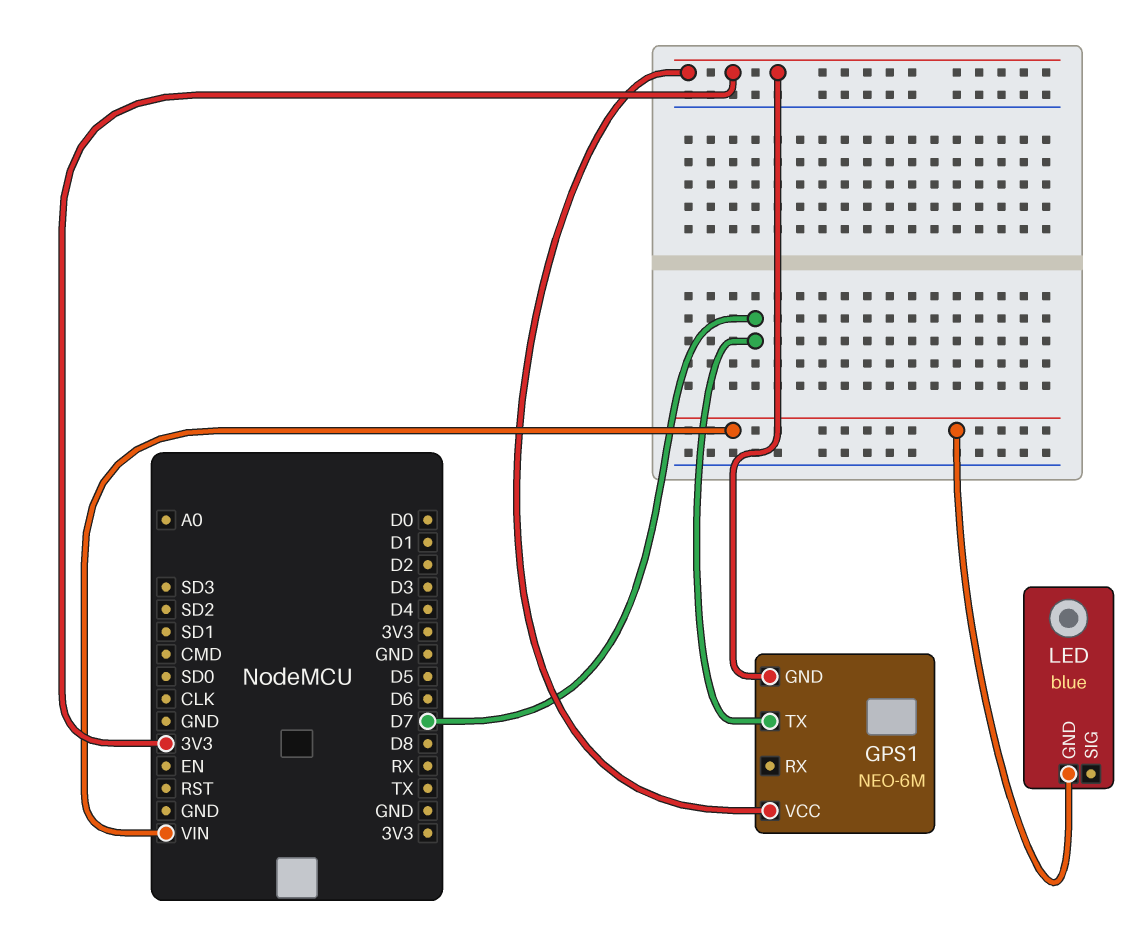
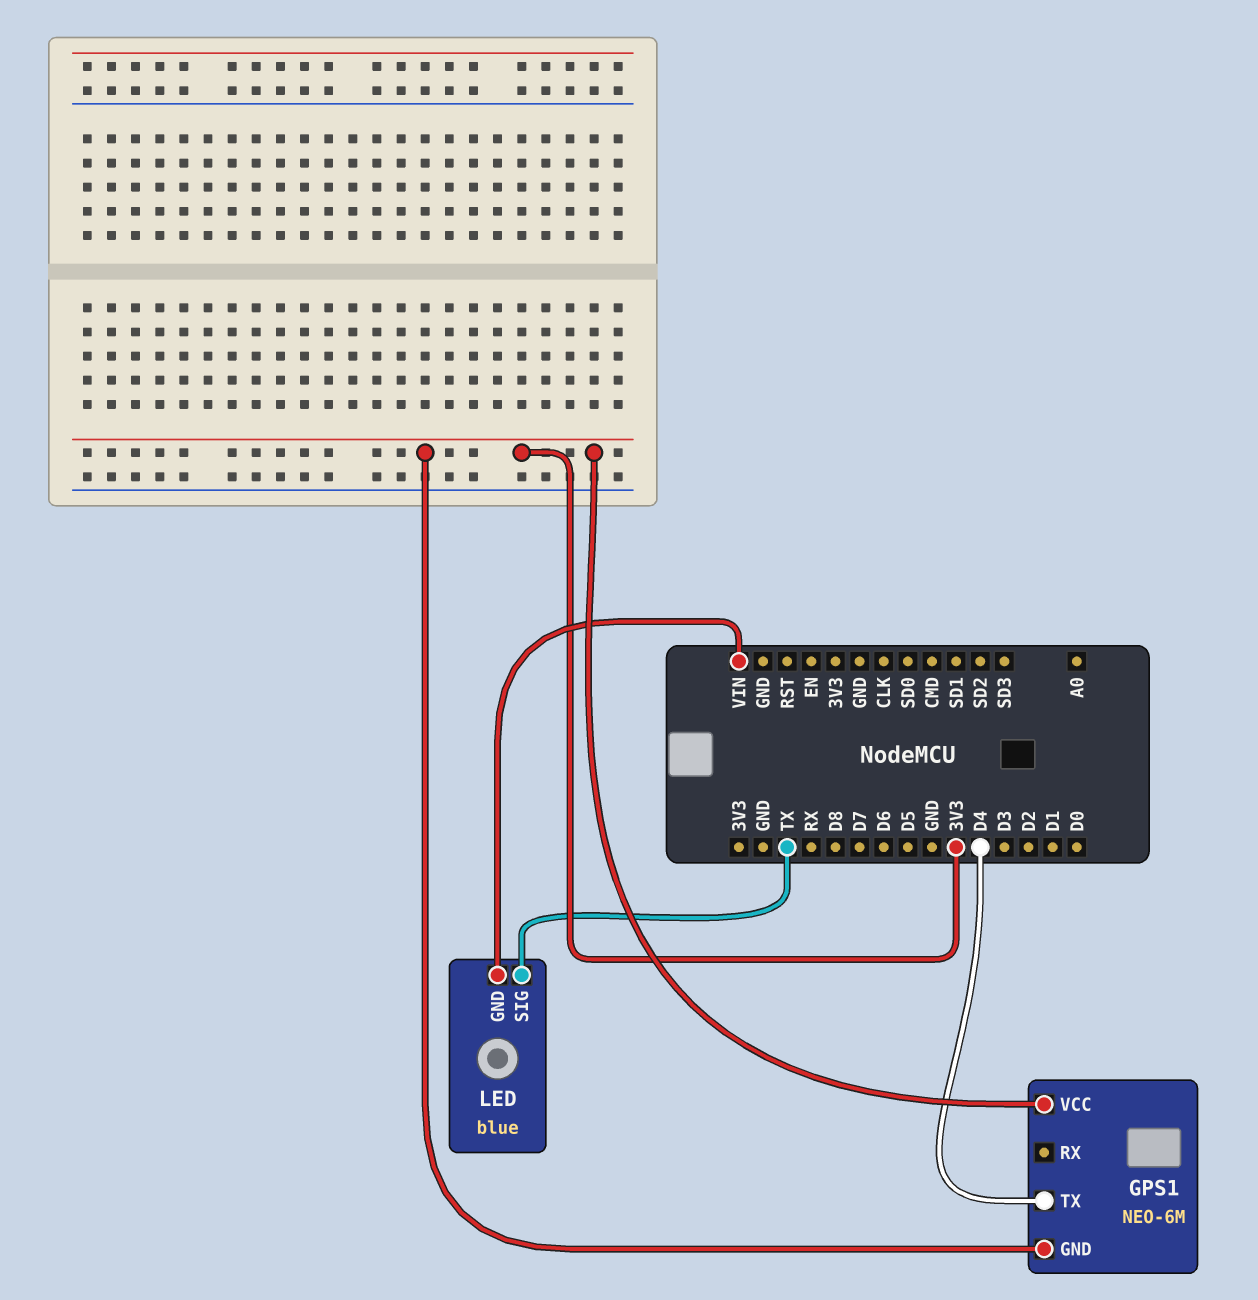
GPS1 pin TX: D7 -> D4
LED pin SIG: none -> TX

